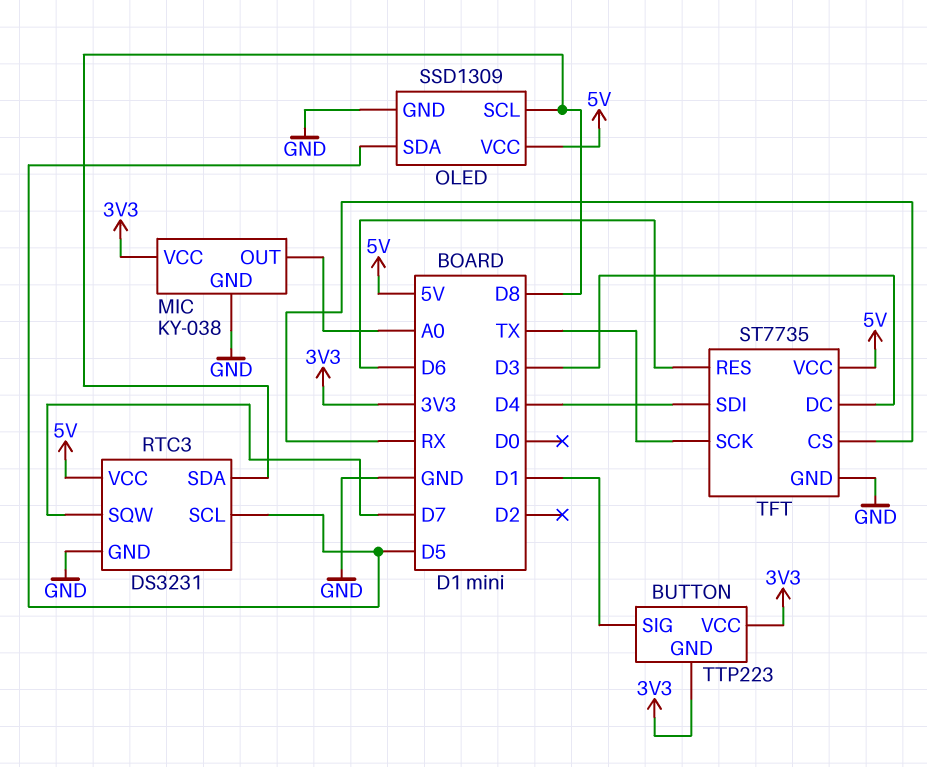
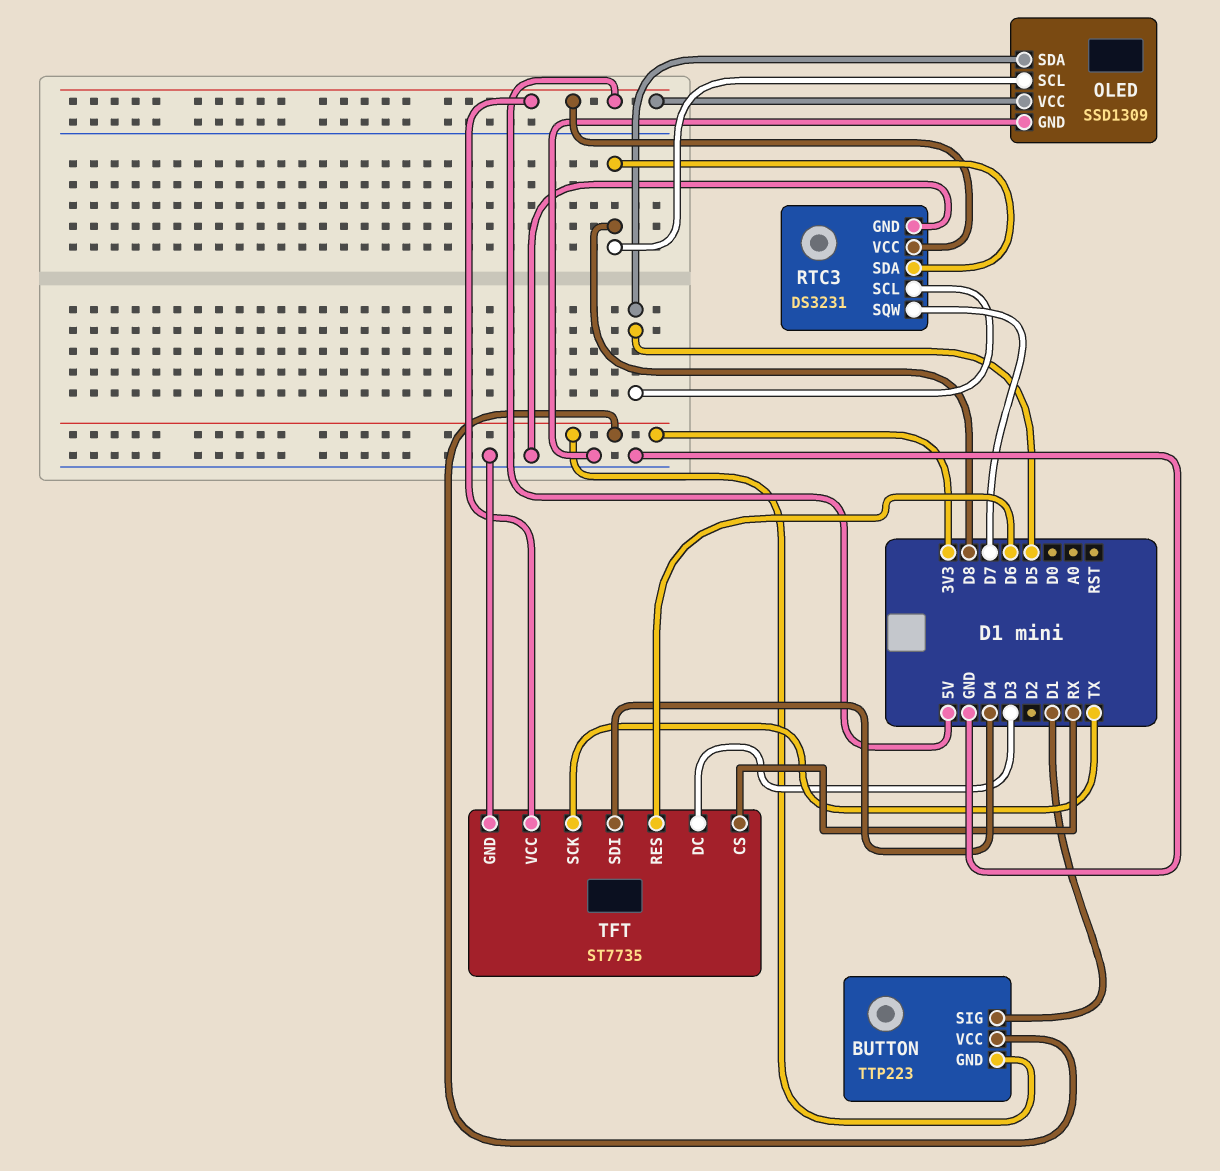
MIC: KY-038 -> none
MIC pin GND: GND -> none
MIC pin OUT: A0 -> none
MIC pin VCC: 3V3 -> none

